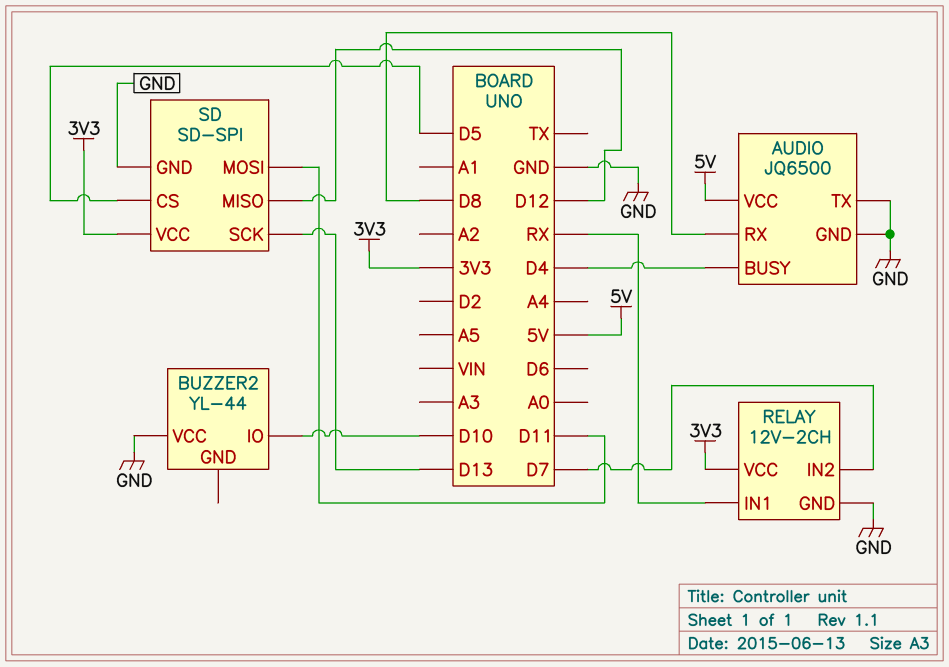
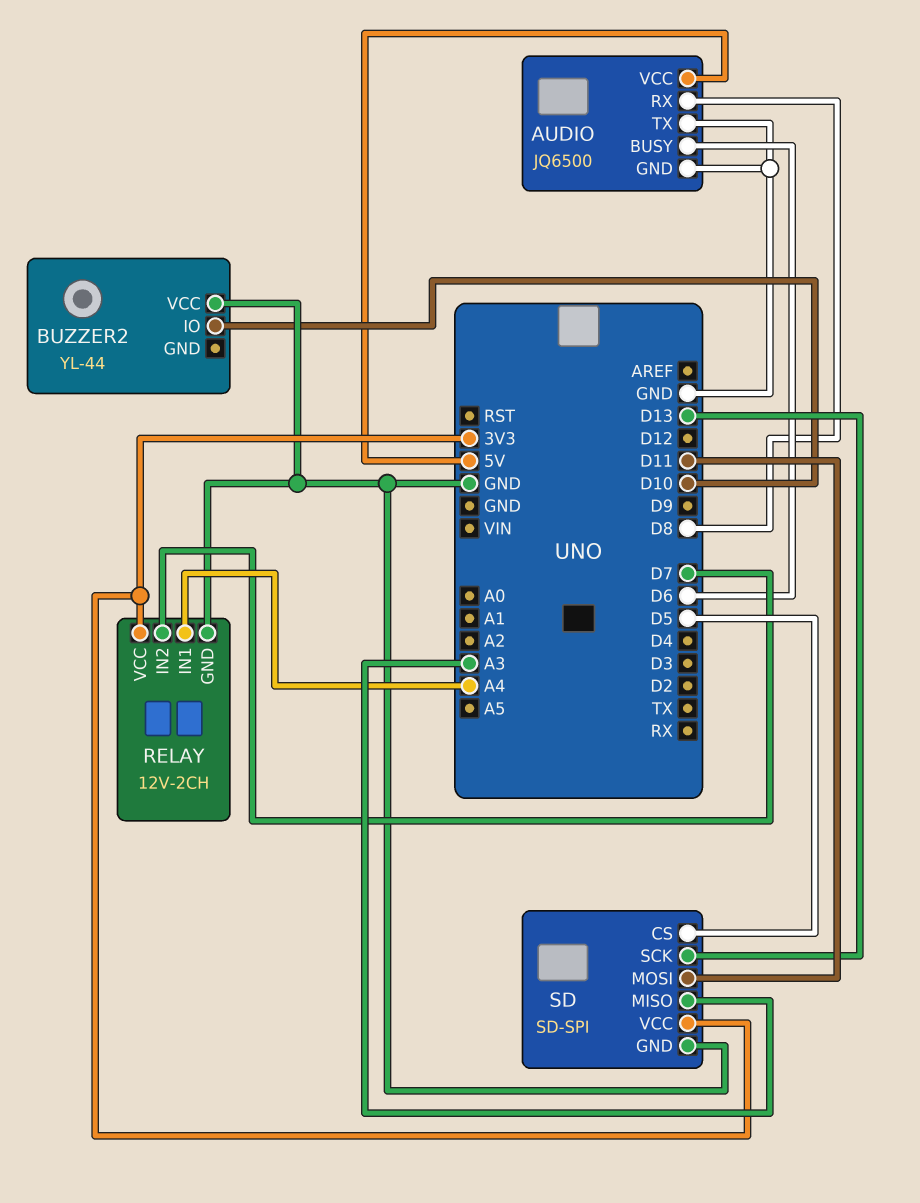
AUDIO pin BUSY: D4 -> D6
RELAY pin IN1: RX -> A4
SD pin MISO: D12 -> A3

